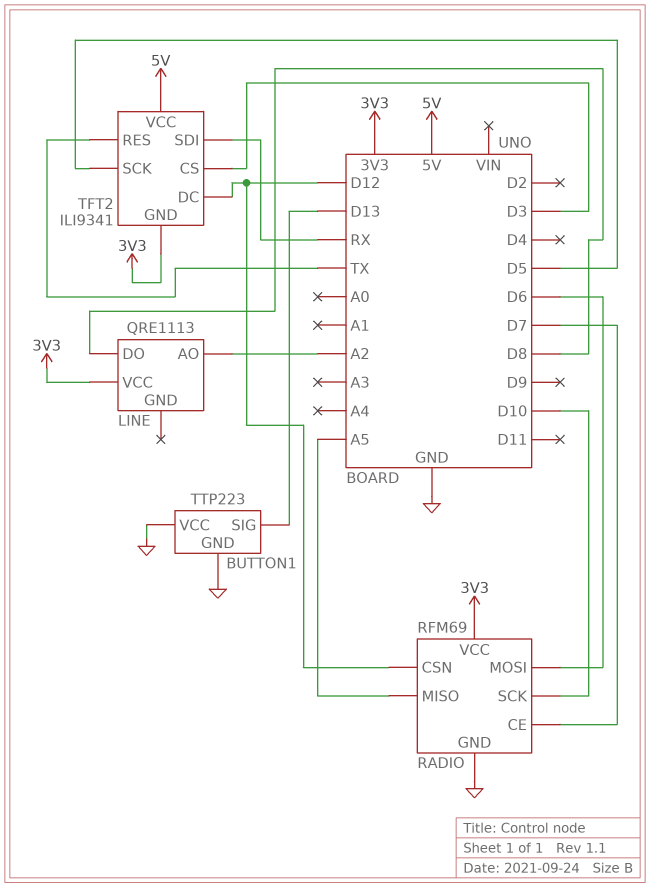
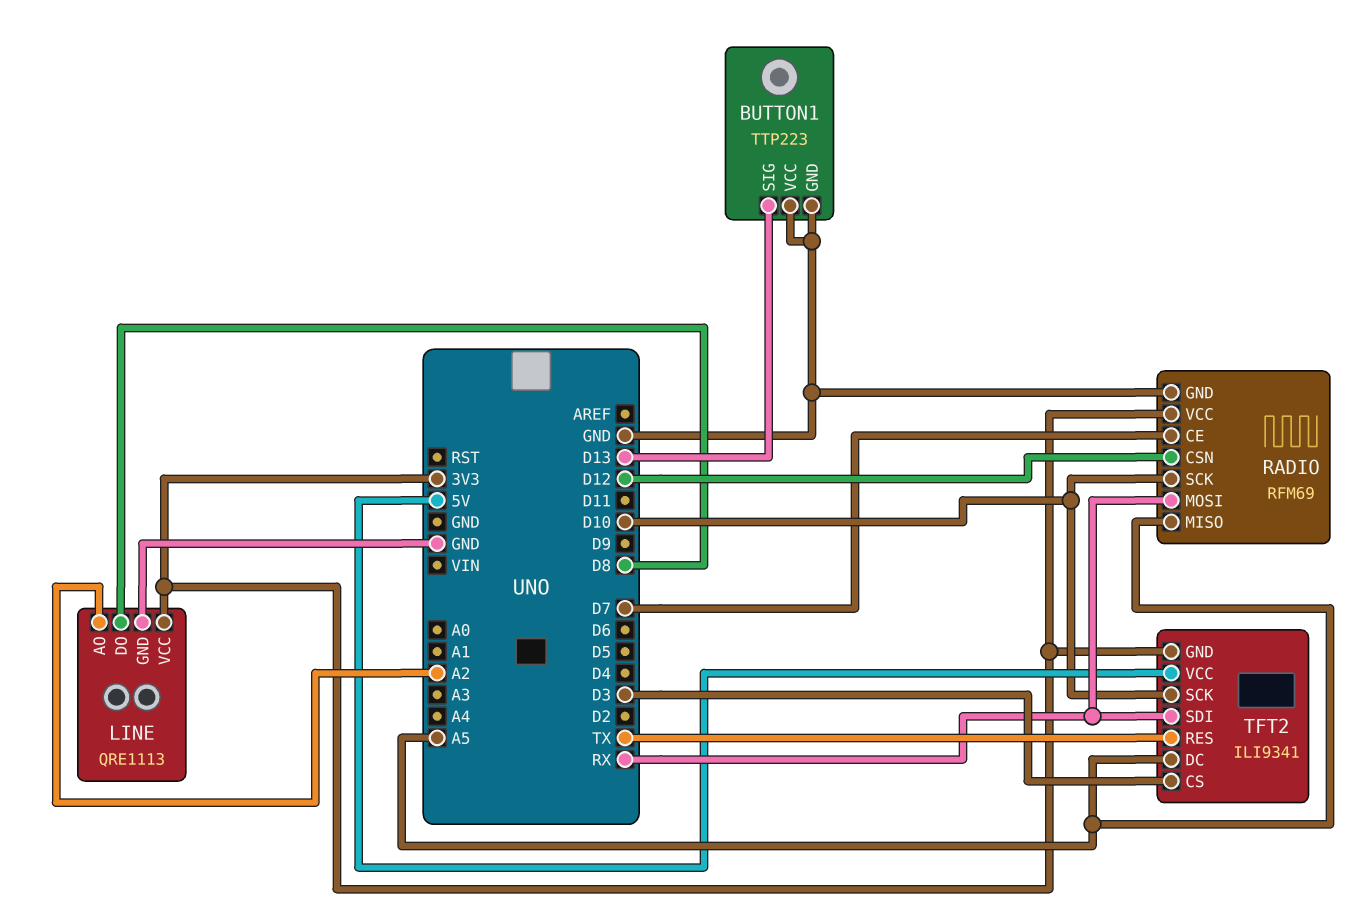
LINE pin GND: none -> GND
RADIO pin MOSI: D6 -> RX
TFT2 pin DC: D12 -> A5
TFT2 pin SCK: D5 -> D10

